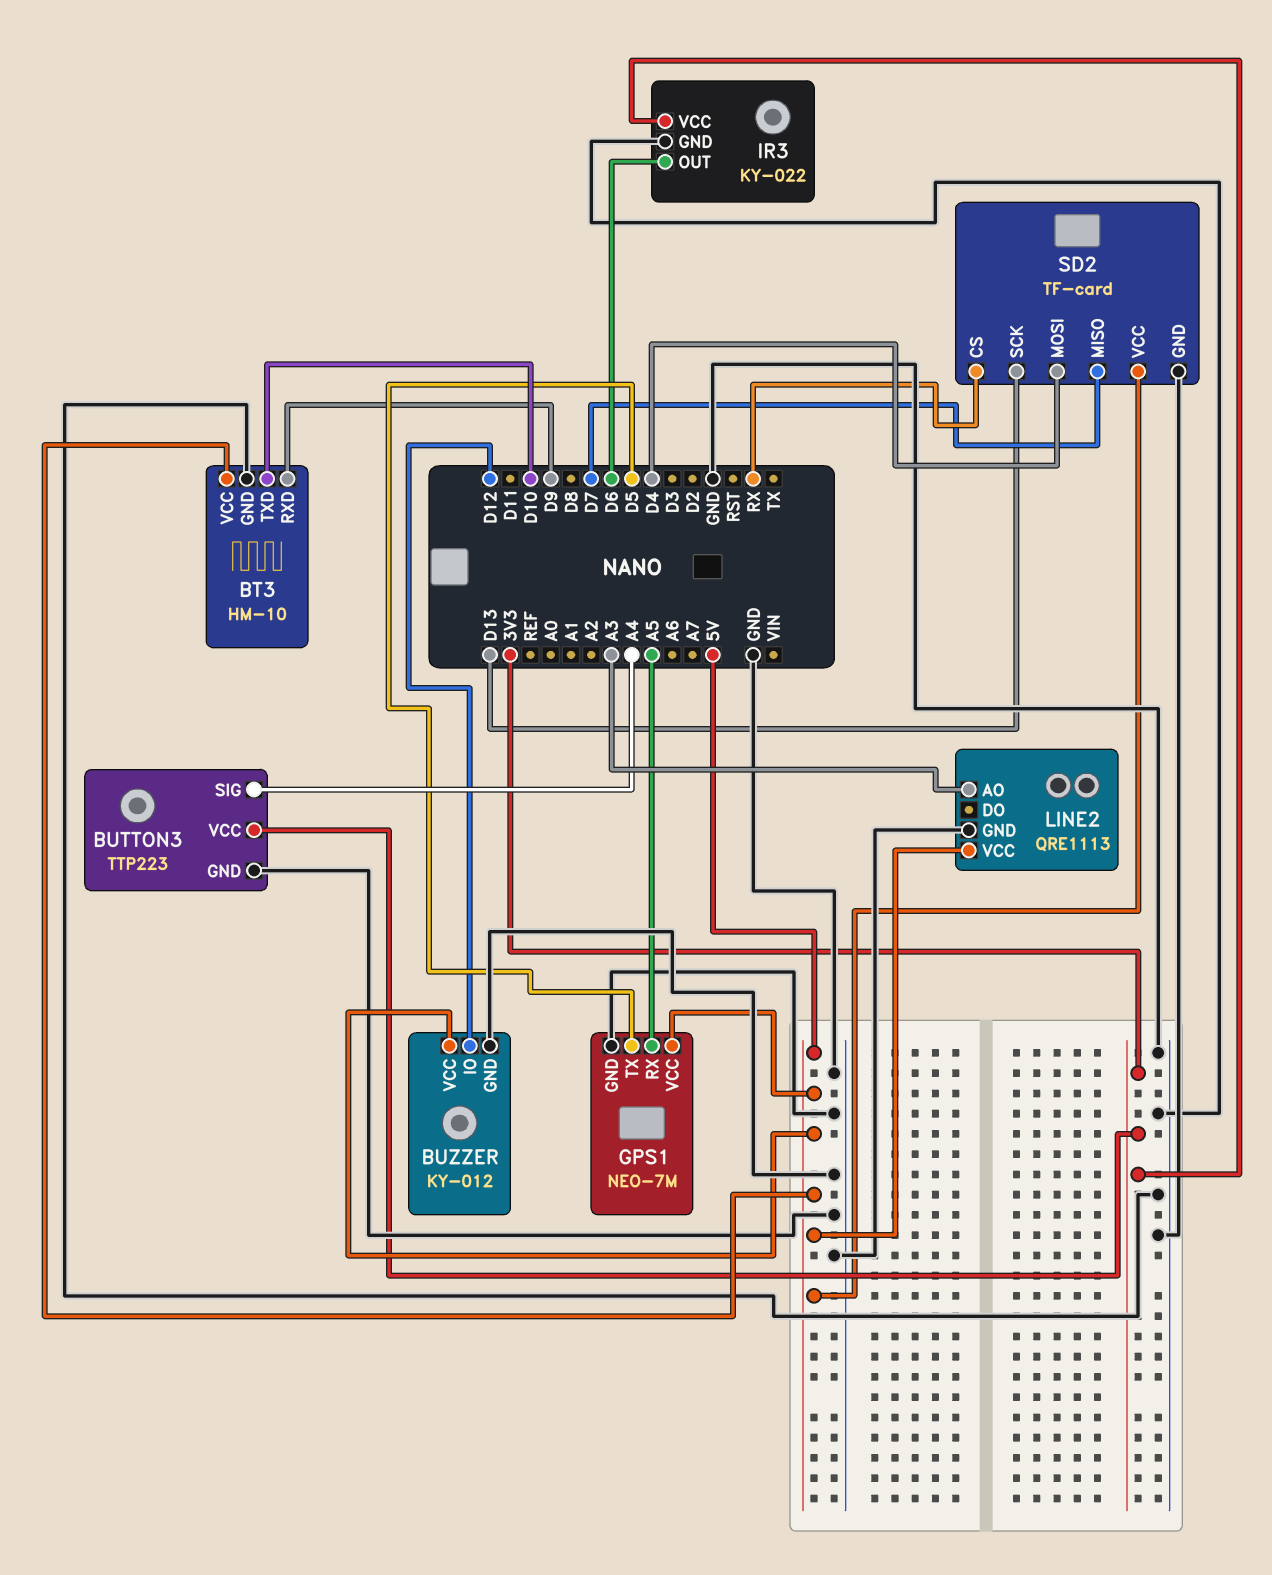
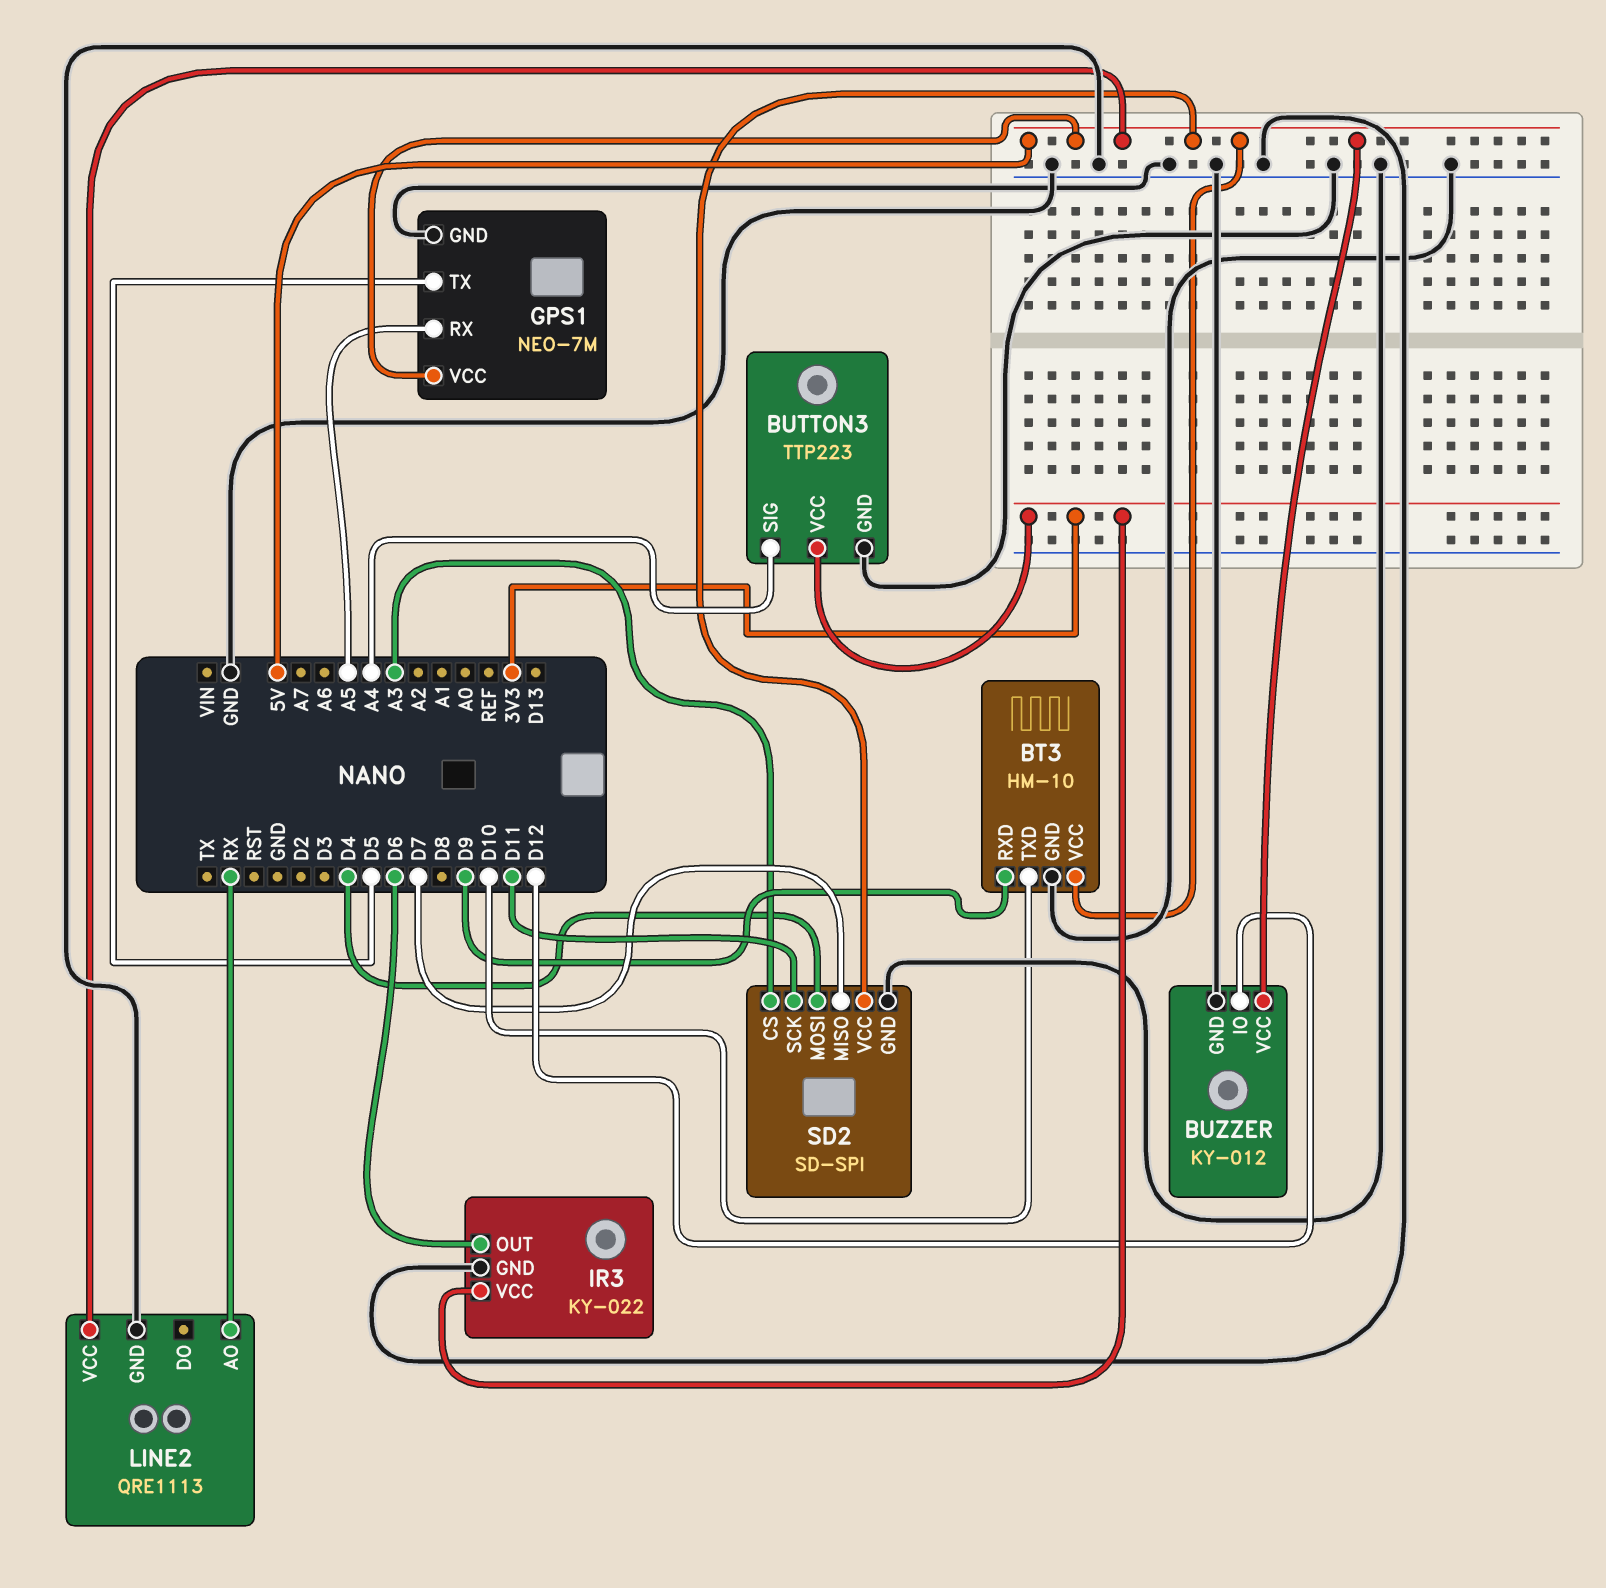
LINE2 pin AO: A3 -> RX
SD2: TF-card -> SD-SPI
SD2 pin CS: RX -> A3
SD2 pin SCK: D13 -> D11

